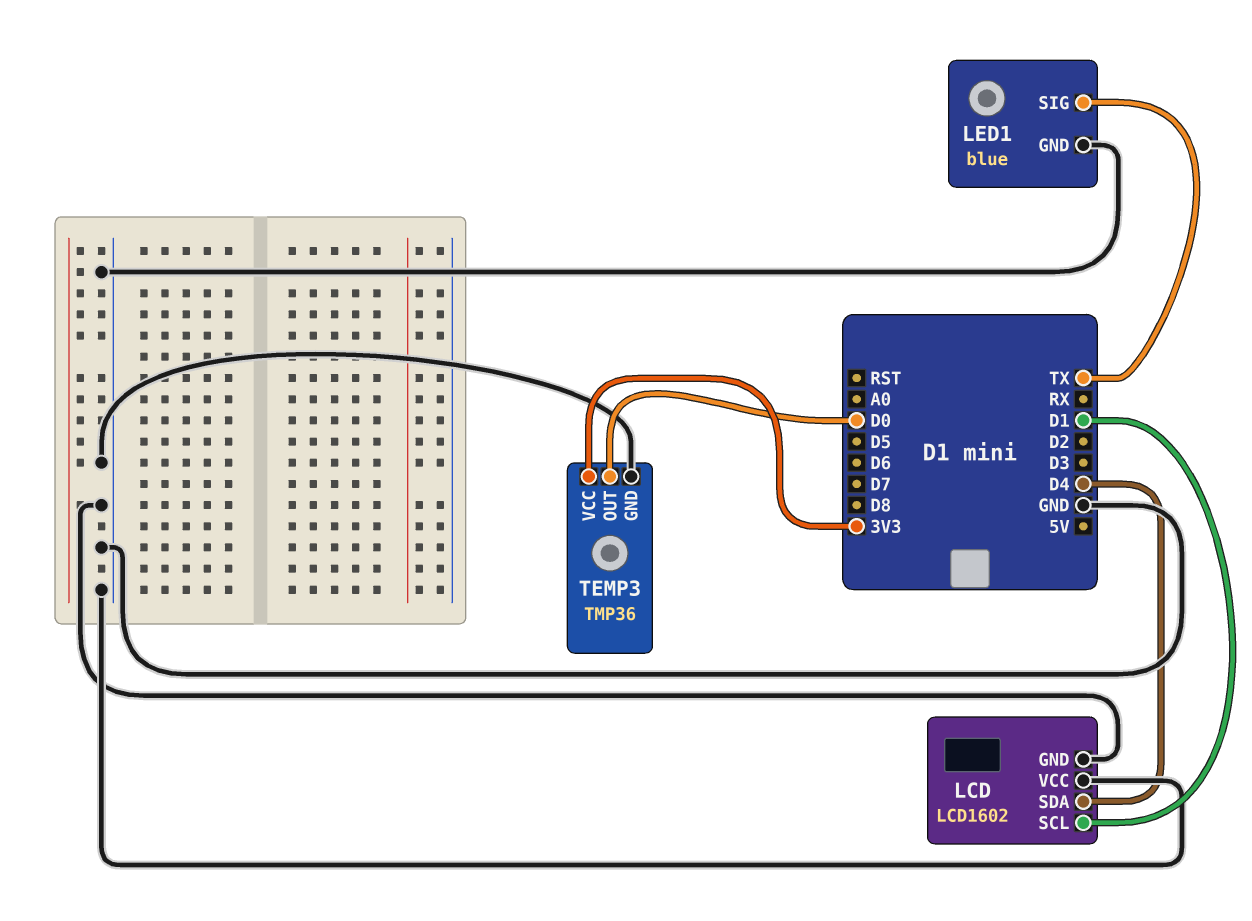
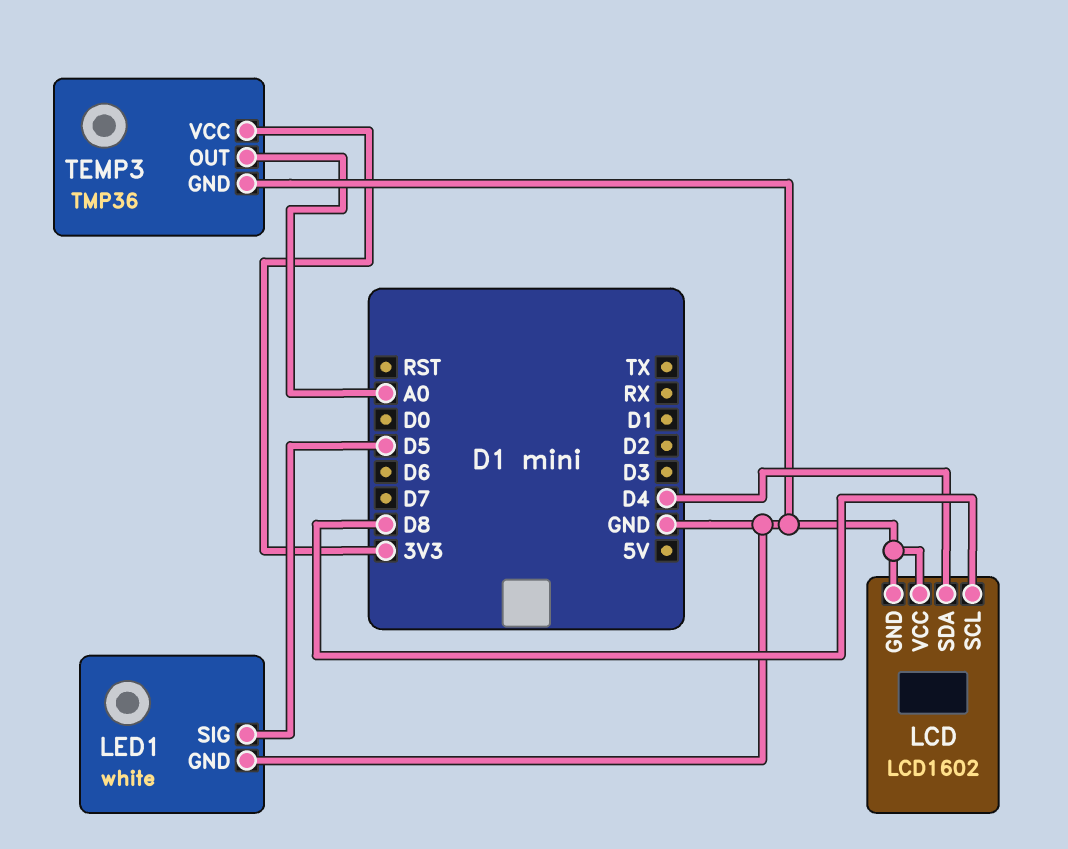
LCD pin SCL: D1 -> D8
LED1: blue -> white
LED1 pin SIG: TX -> D5
TEMP3 pin OUT: D0 -> A0

